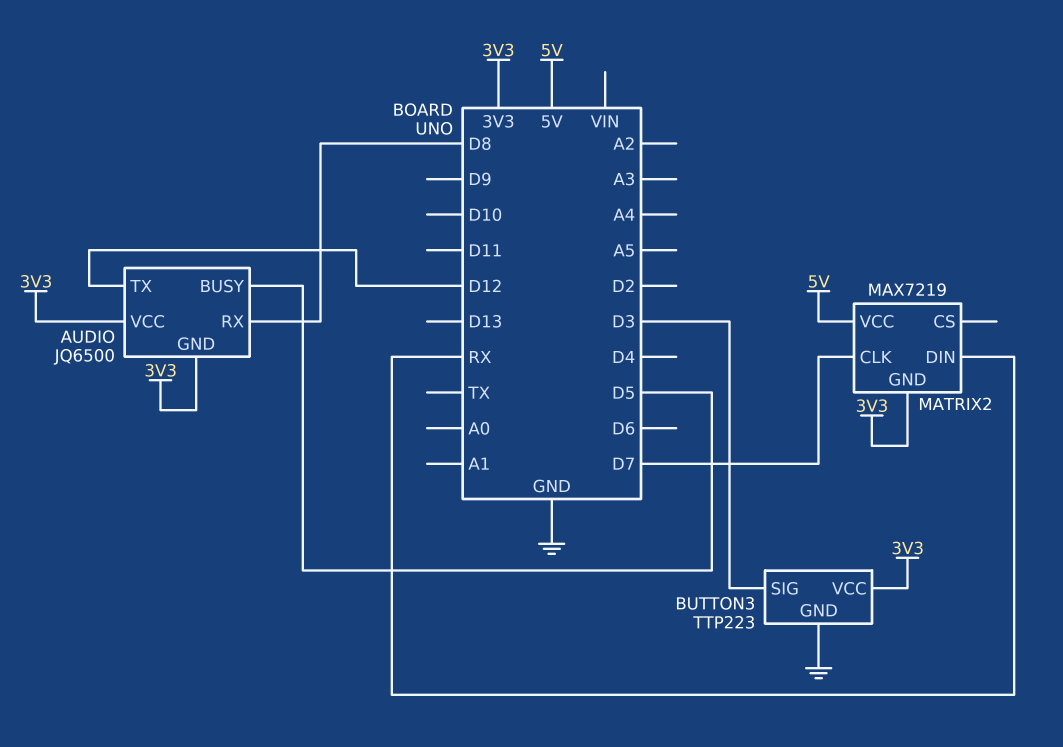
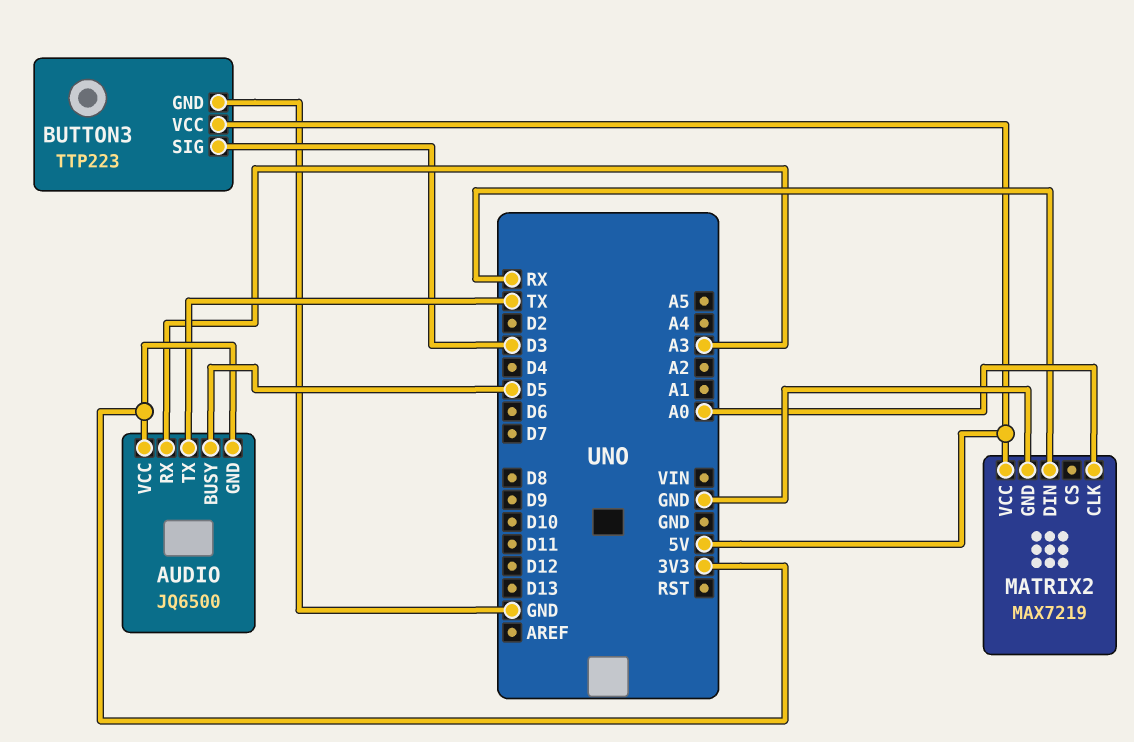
AUDIO pin RX: D8 -> A3
AUDIO pin TX: D12 -> TX
BUTTON3 pin VCC: 3V3 -> 5V
MATRIX2 pin CLK: D7 -> A0
MATRIX2 pin GND: 3V3 -> GND

